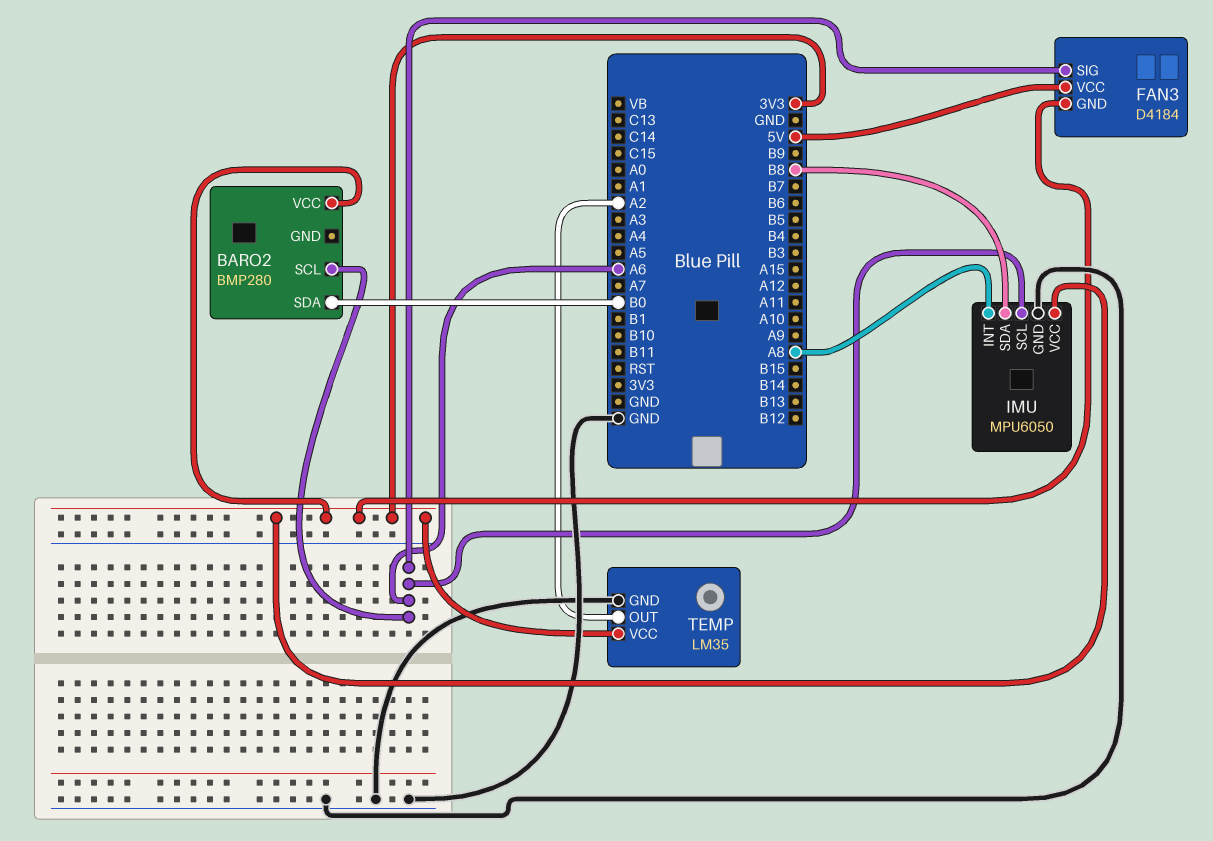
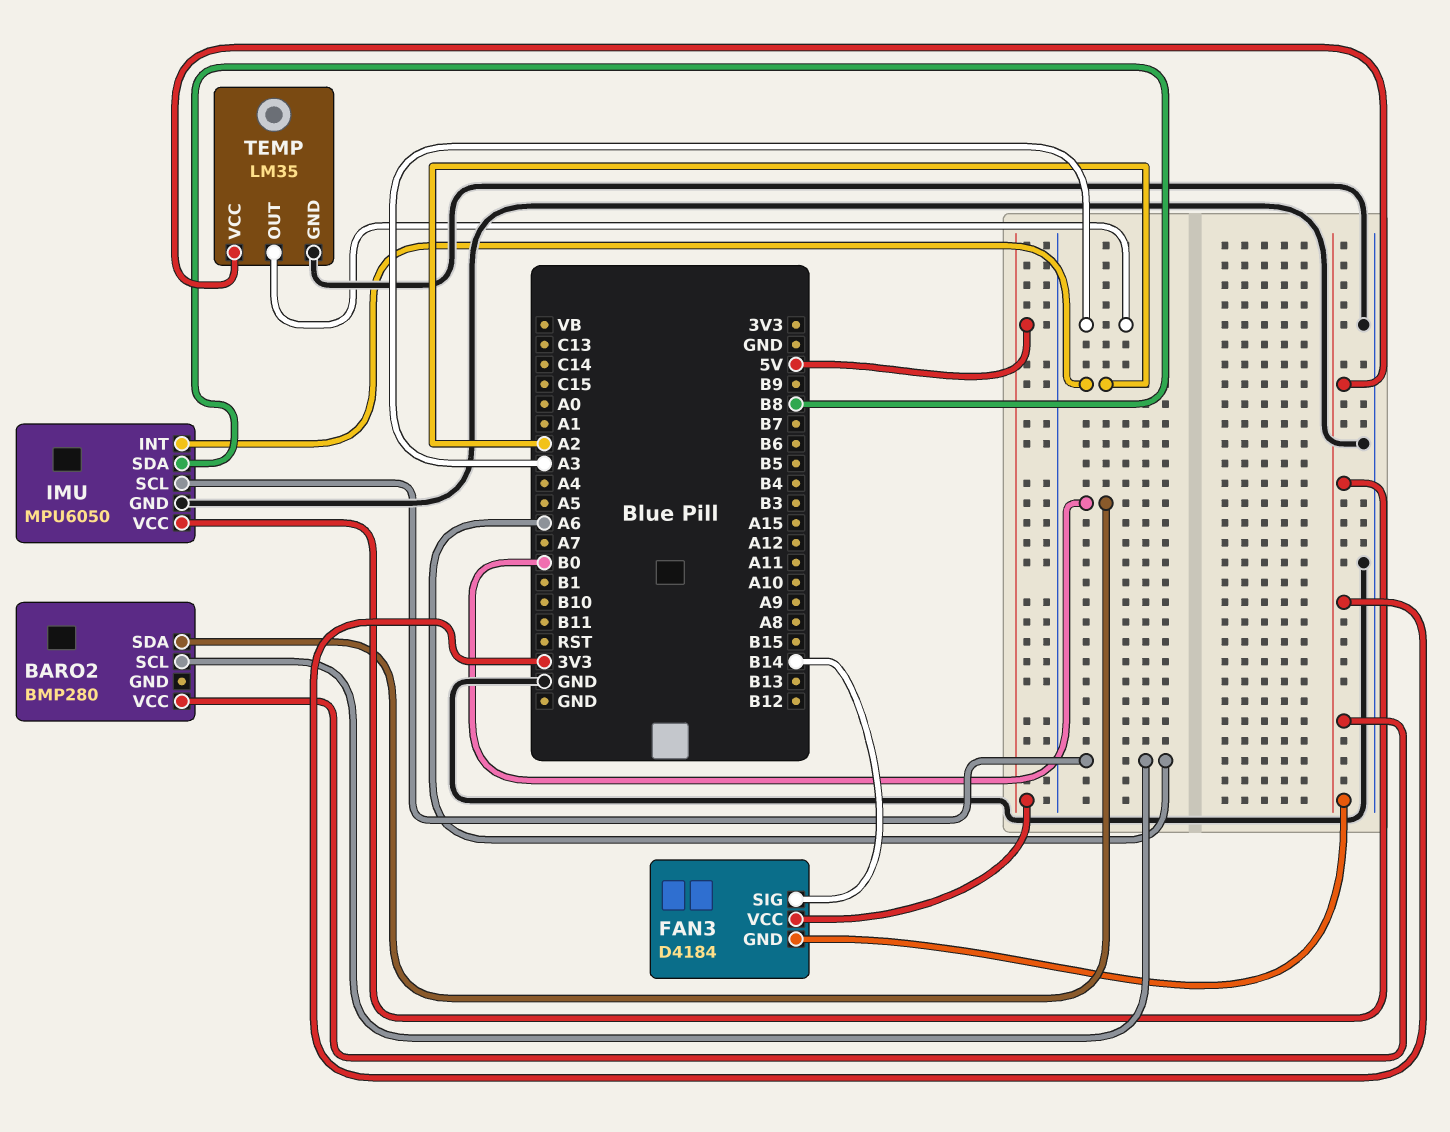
FAN3 pin SIG: A6 -> B14
IMU pin INT: A8 -> A2
TEMP pin OUT: A2 -> A3

